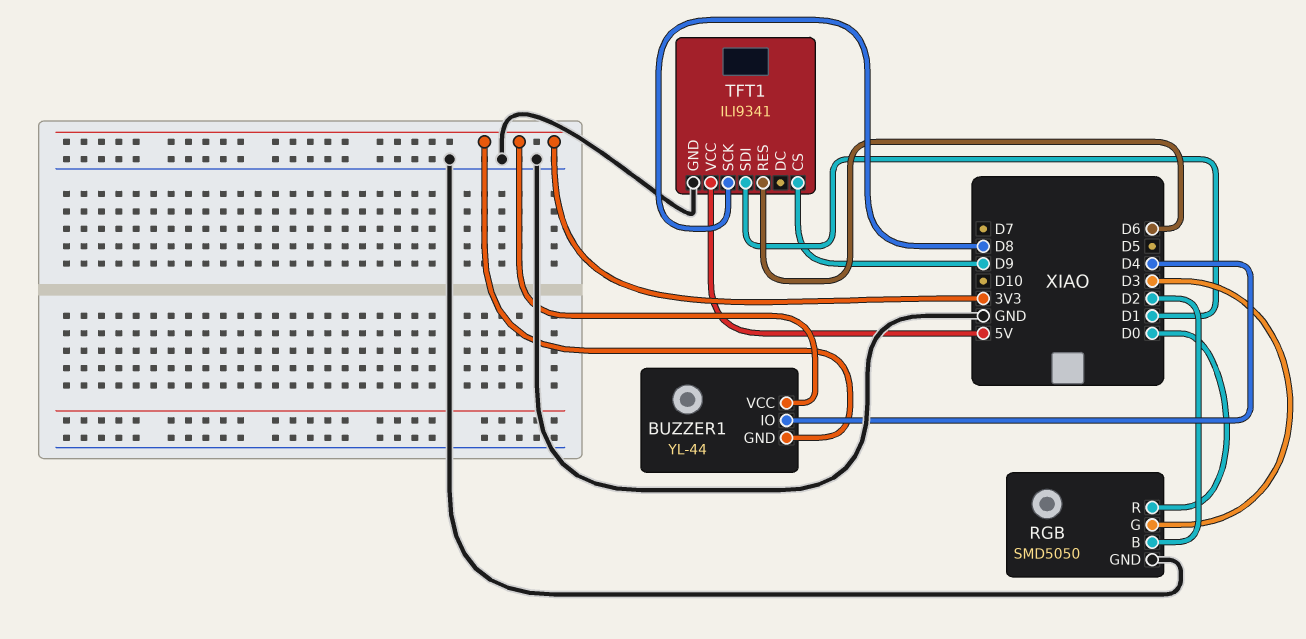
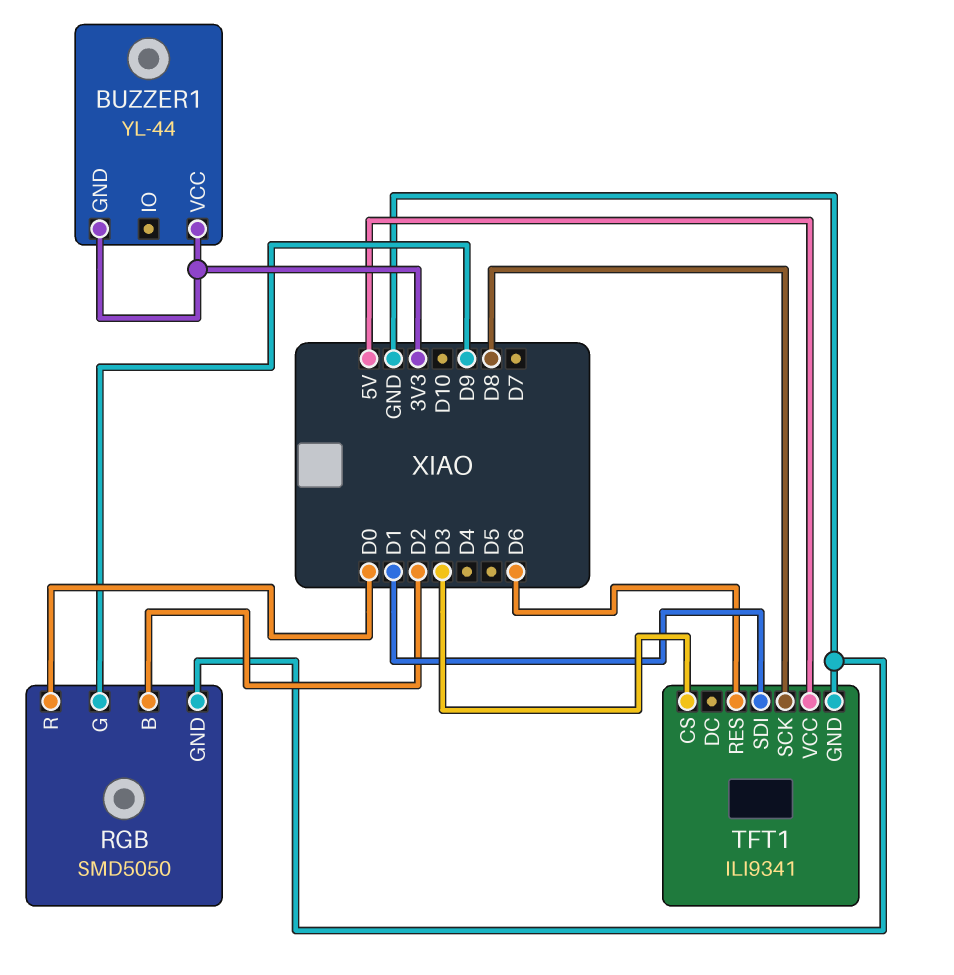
BUZZER1 pin IO: D4 -> none
RGB pin G: D3 -> D9
TFT1 pin CS: D9 -> D3

